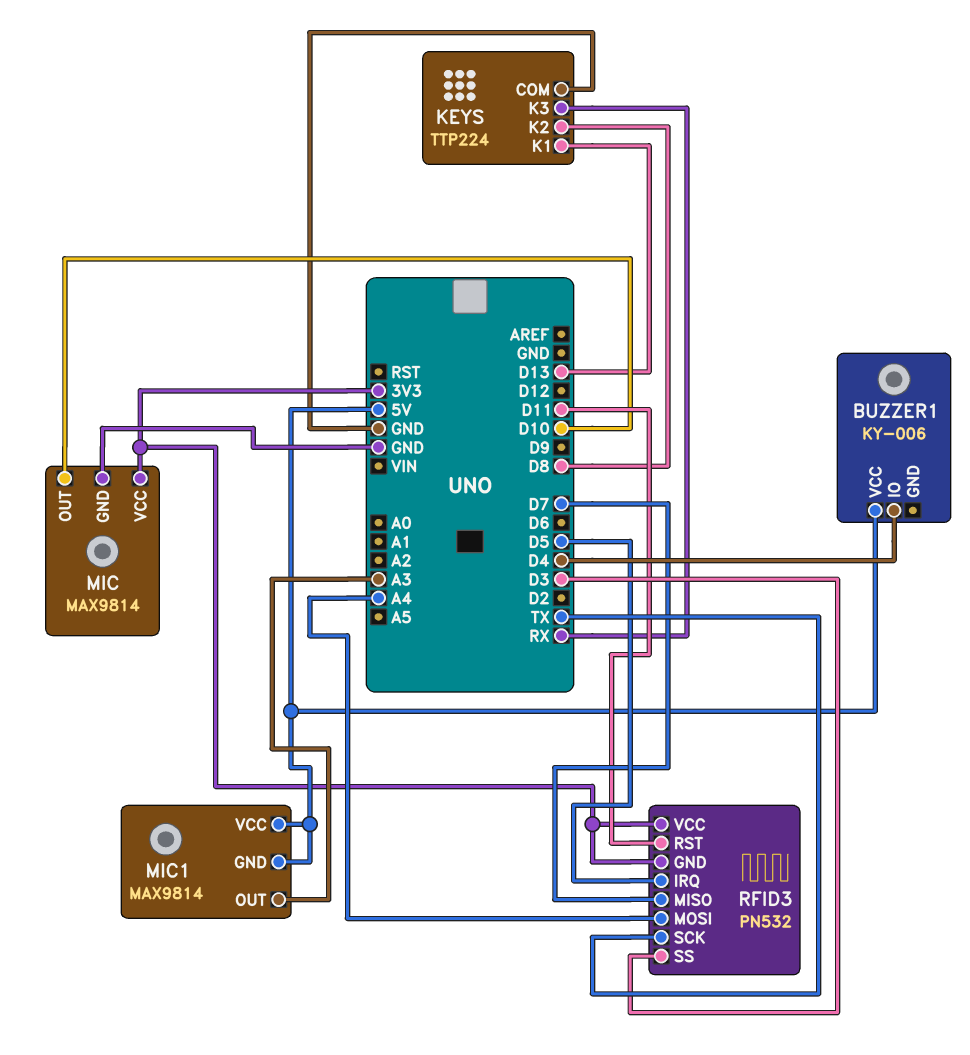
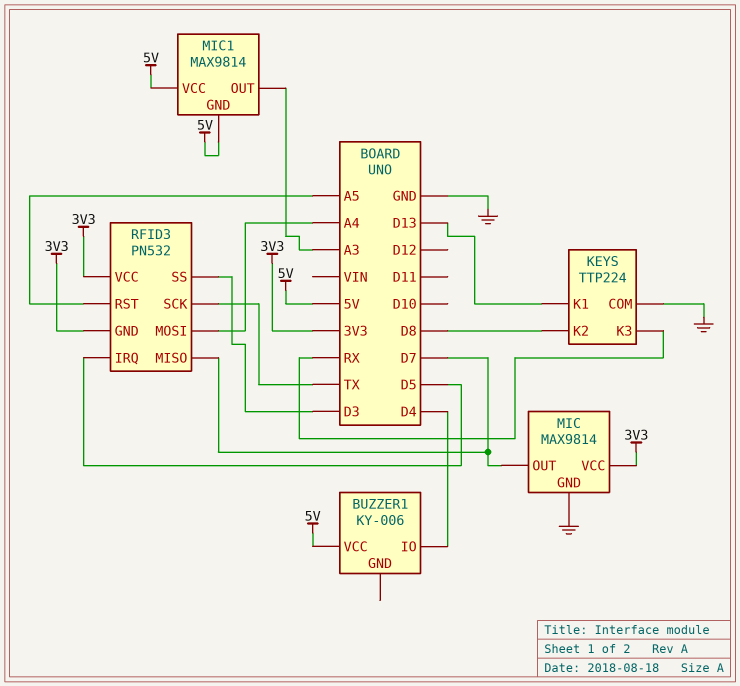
MIC pin OUT: D10 -> D7
RFID3 pin RST: D11 -> A5

